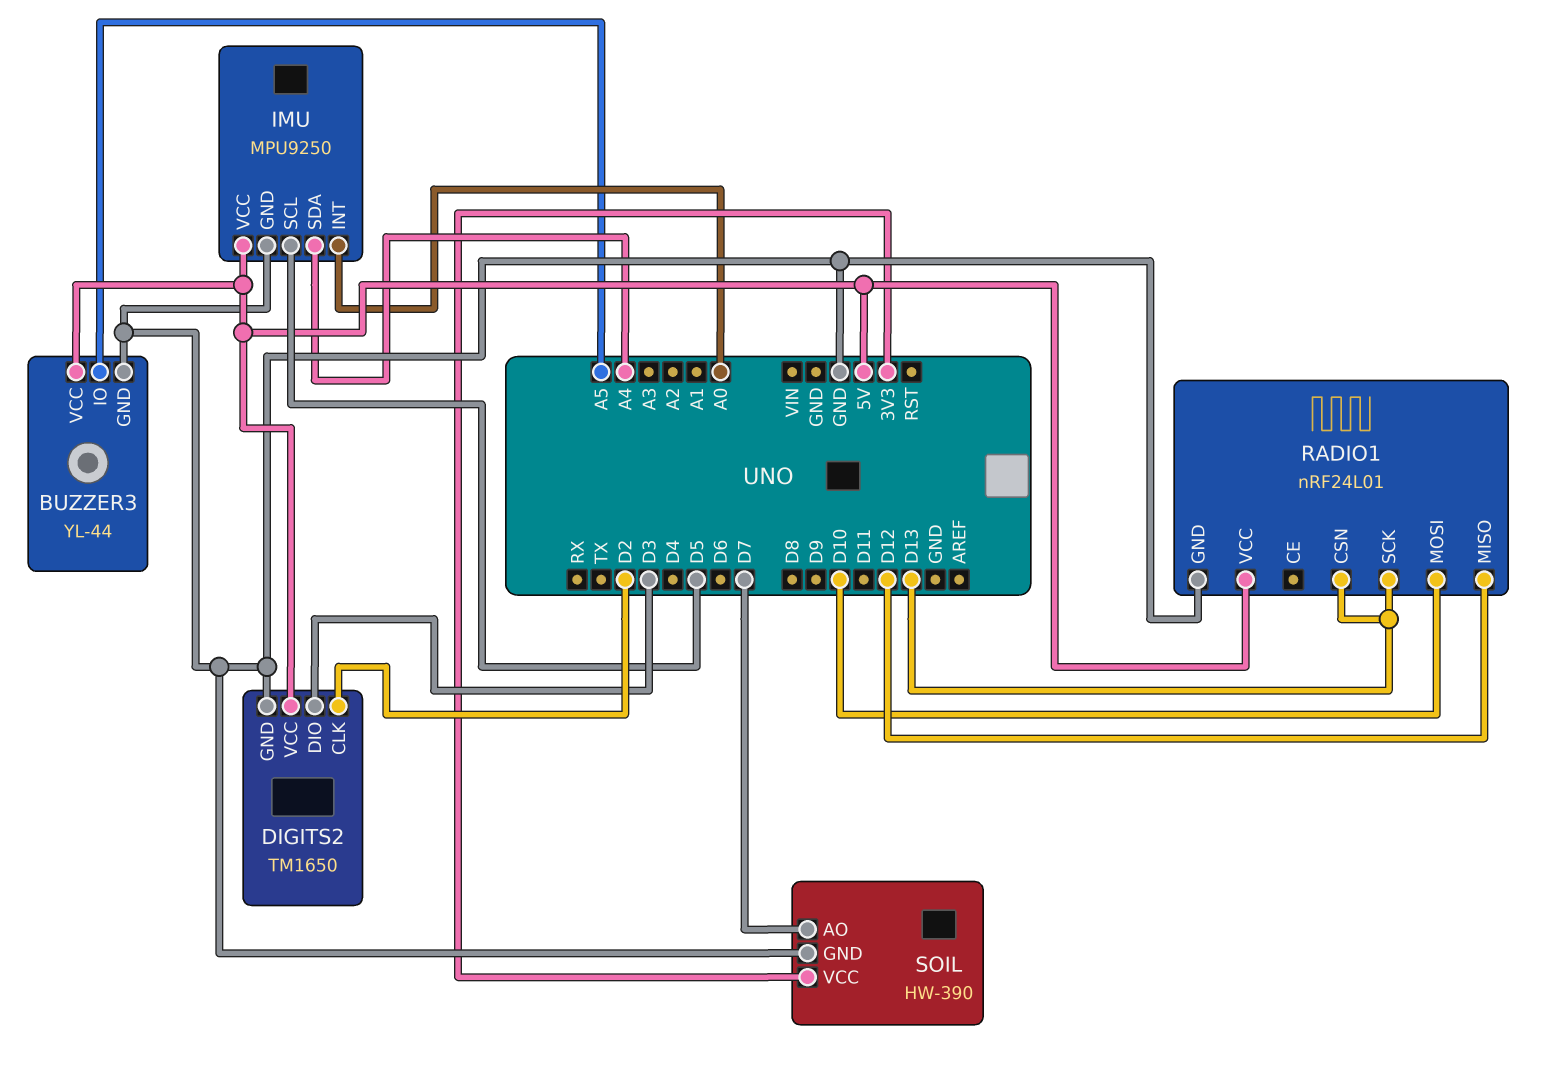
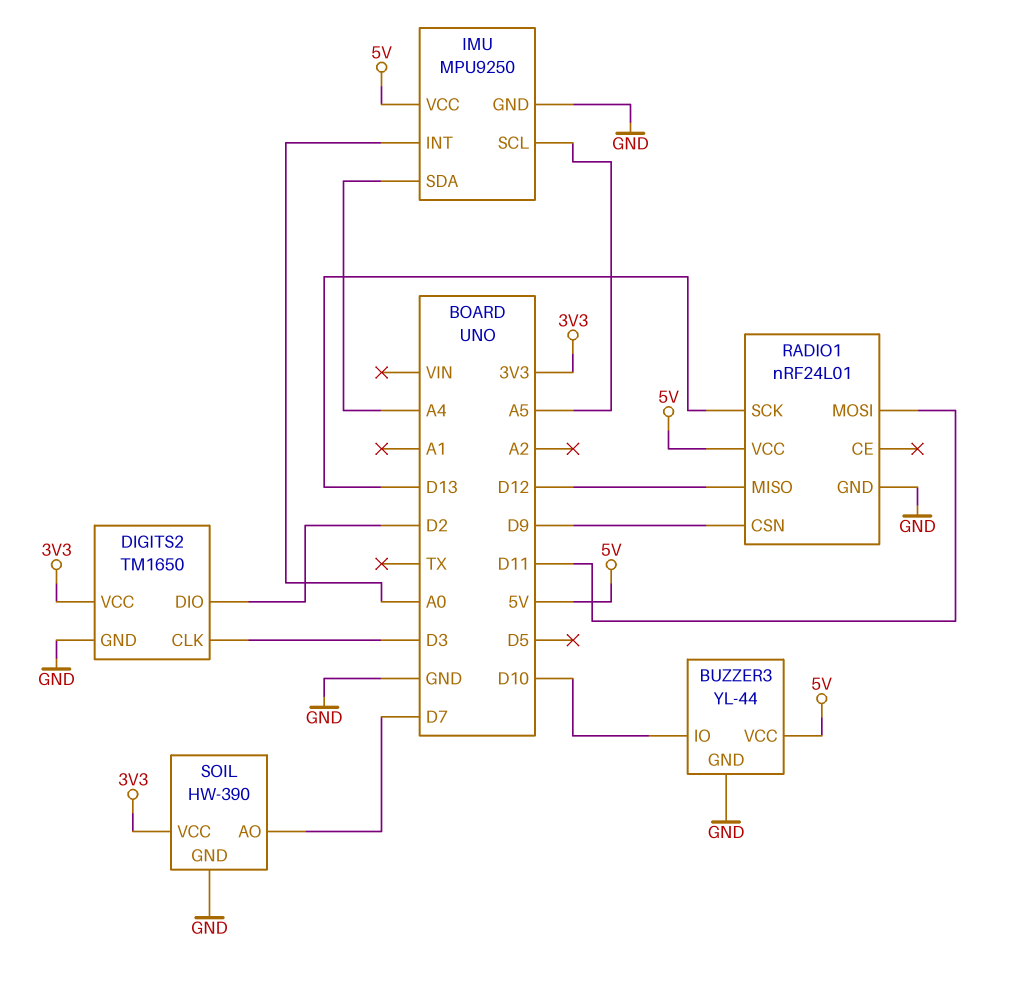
BUZZER3 pin IO: A5 -> D10
DIGITS2 pin CLK: D2 -> D3
DIGITS2 pin DIO: D3 -> D2
DIGITS2 pin VCC: 5V -> 3V3
IMU pin SCL: D5 -> A5
RADIO1 pin CSN: D13 -> D9
RADIO1 pin MOSI: D10 -> D11

